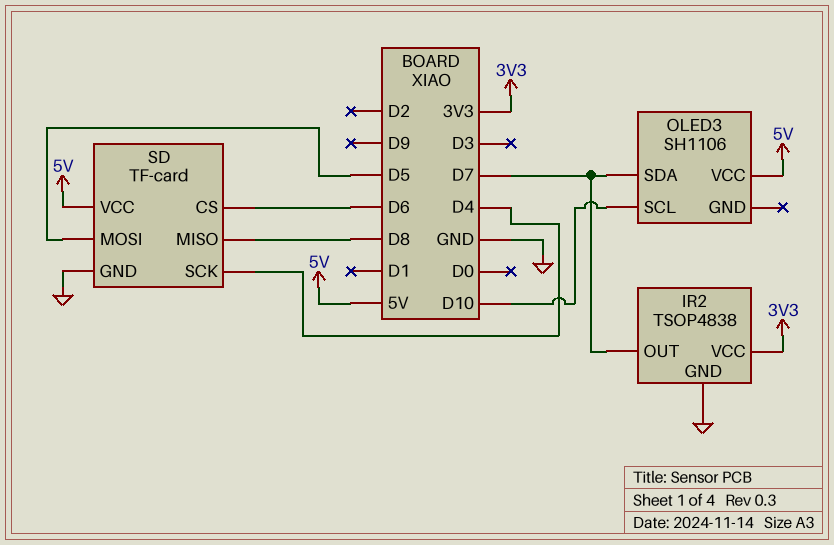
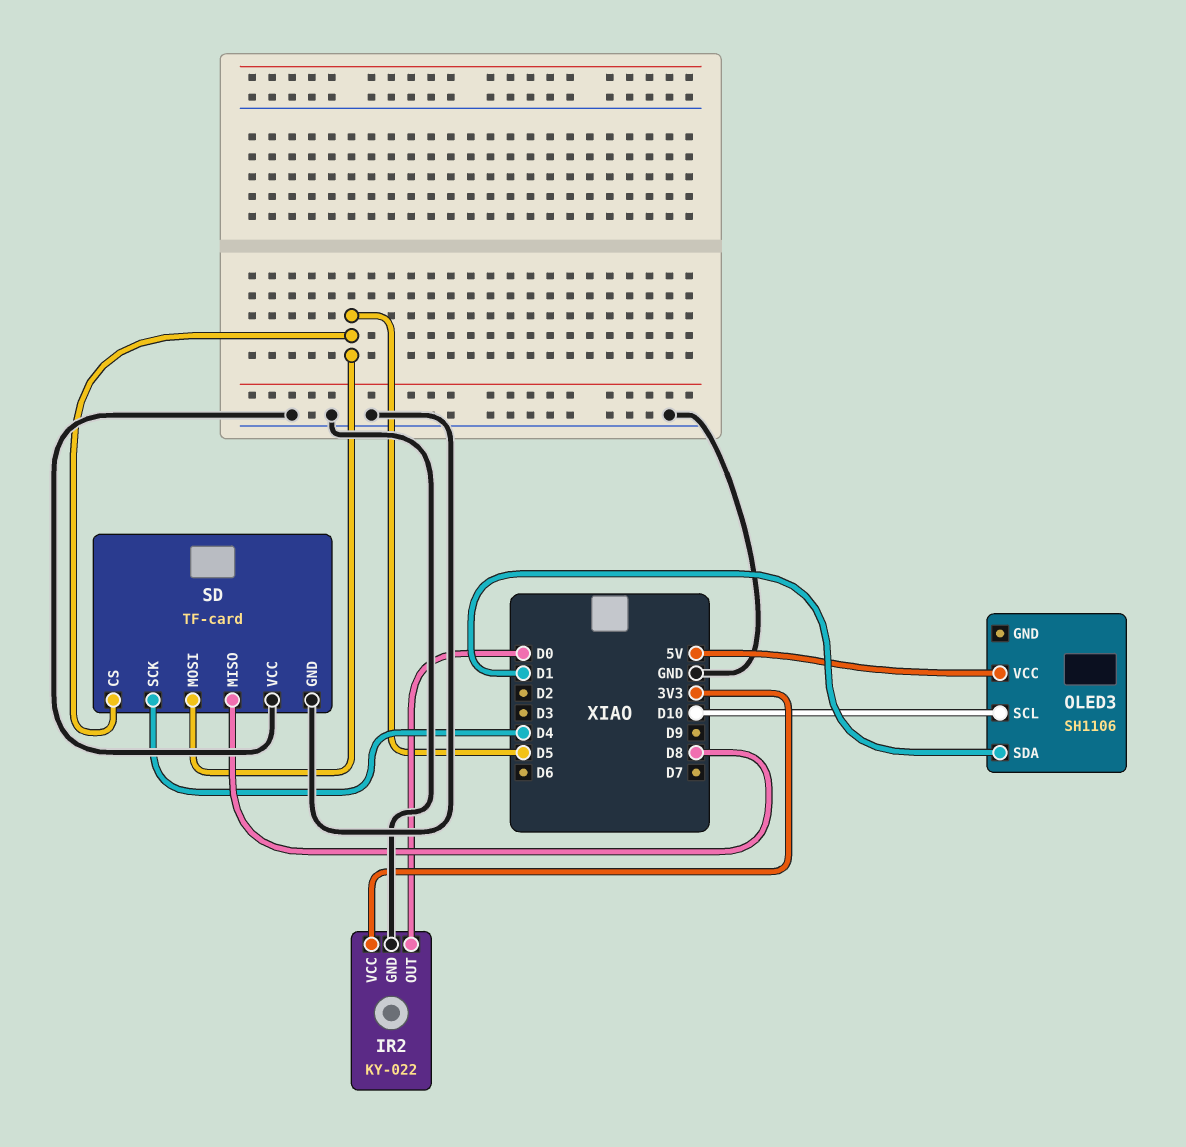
IR2: TSOP4838 -> KY-022
IR2 pin OUT: D7 -> D0
OLED3 pin SDA: D7 -> D1
SD pin CS: D6 -> D5
SD pin VCC: 5V -> GND

